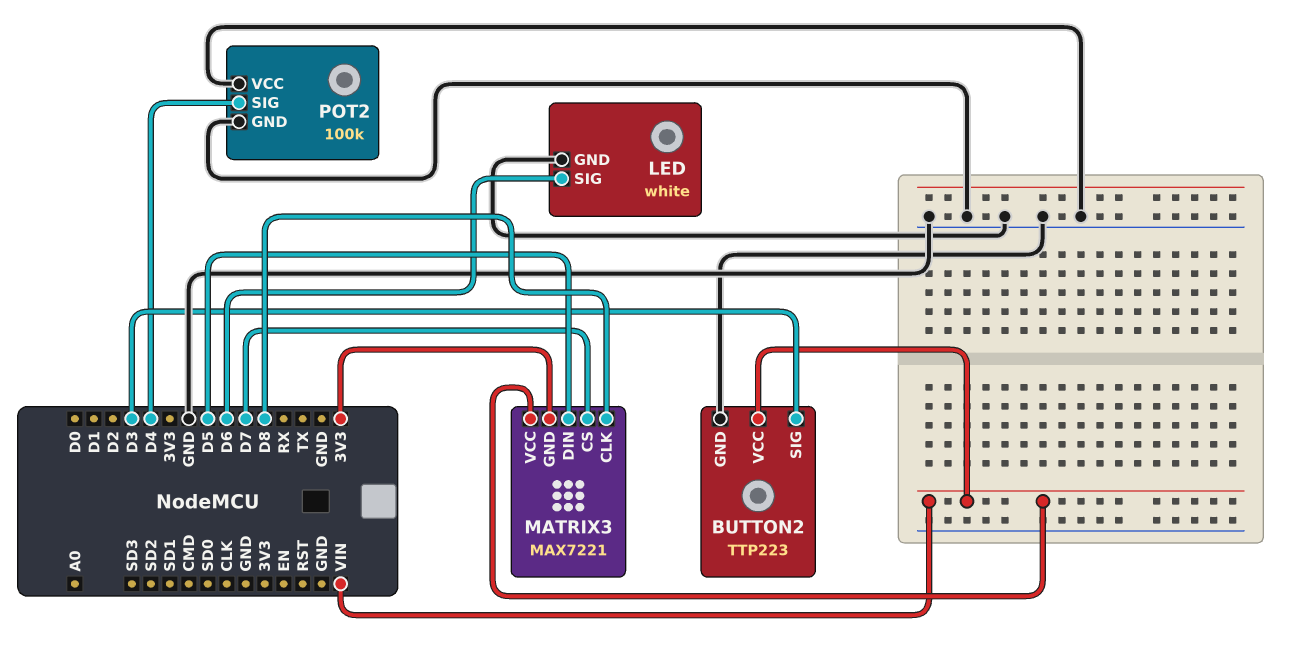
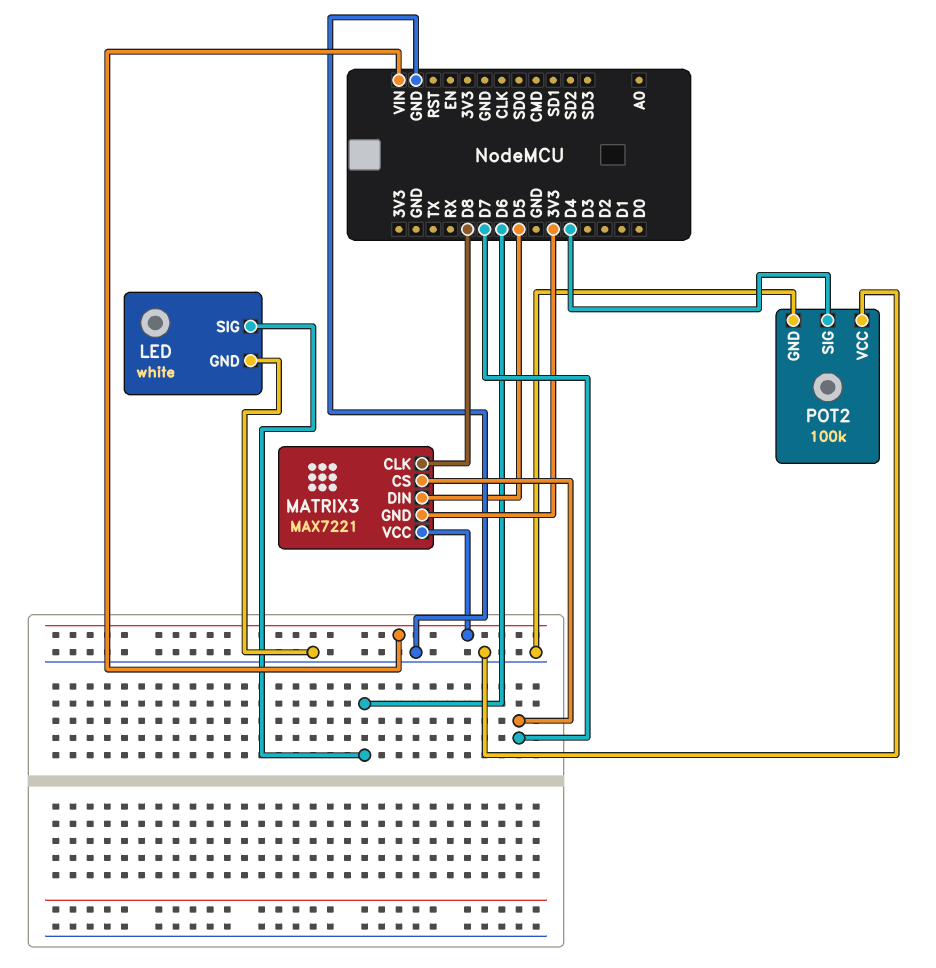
BUTTON2: TTP223 -> none
BUTTON2 pin GND: GND -> none
BUTTON2 pin SIG: D3 -> none
BUTTON2 pin VCC: VIN -> none

